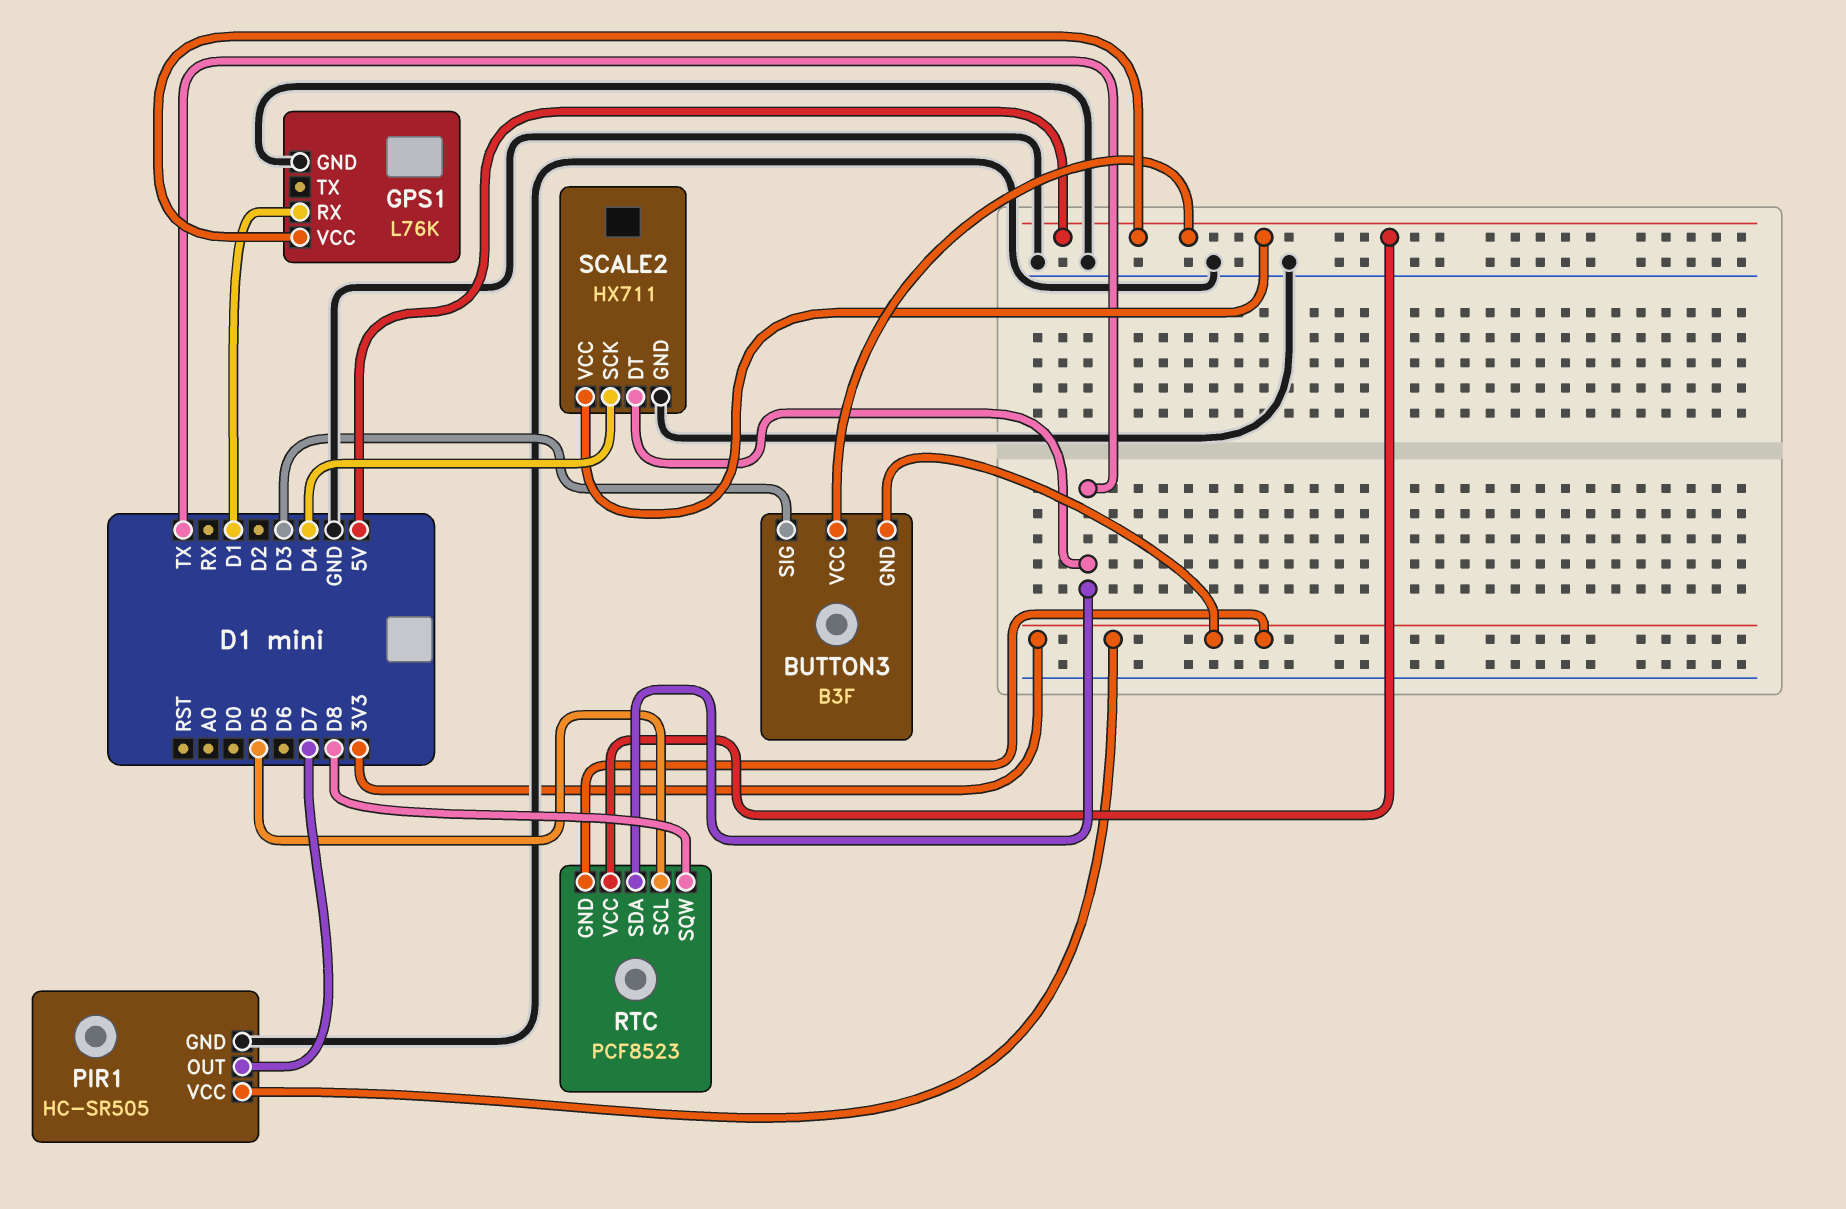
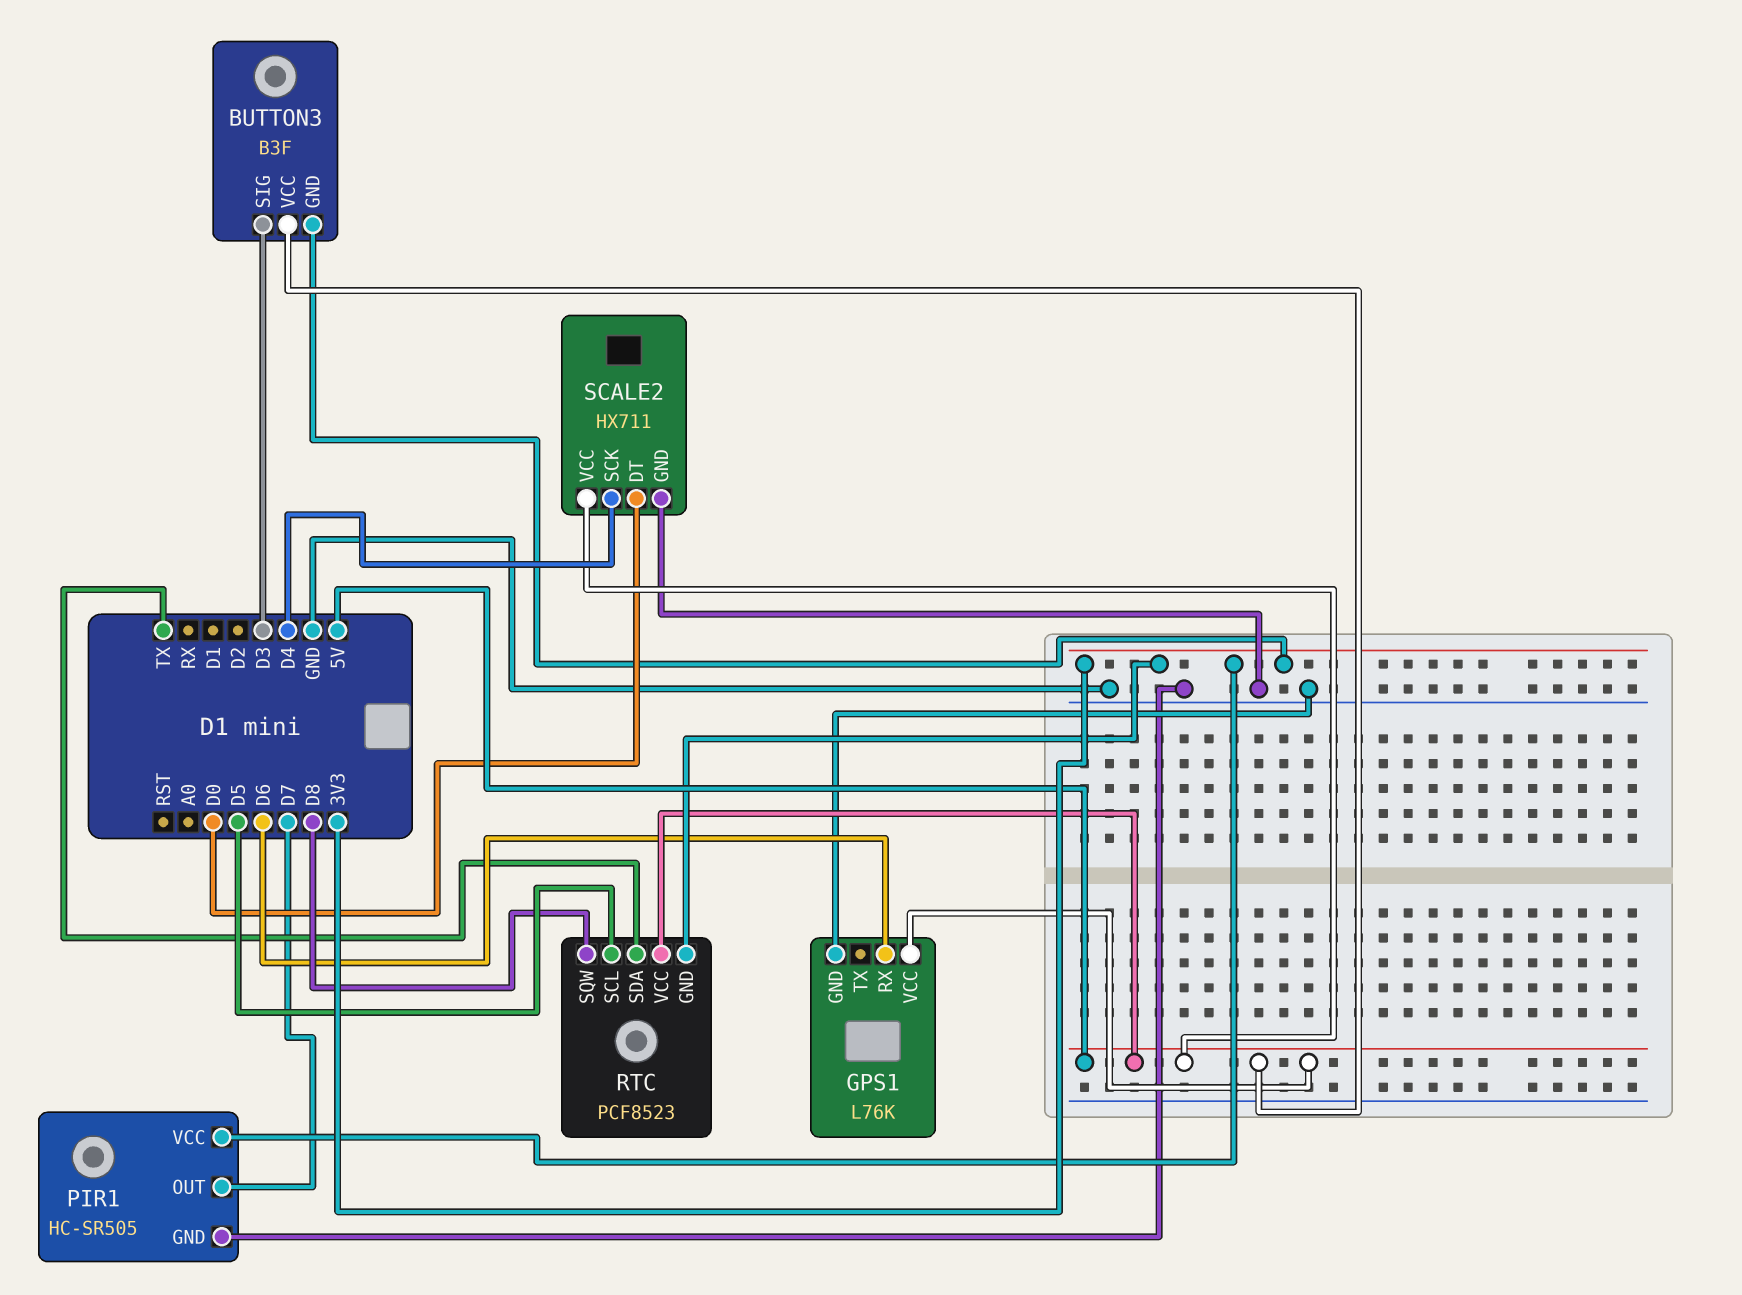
GPS1 pin RX: D1 -> D6
SCALE2 pin DT: TX -> D0

